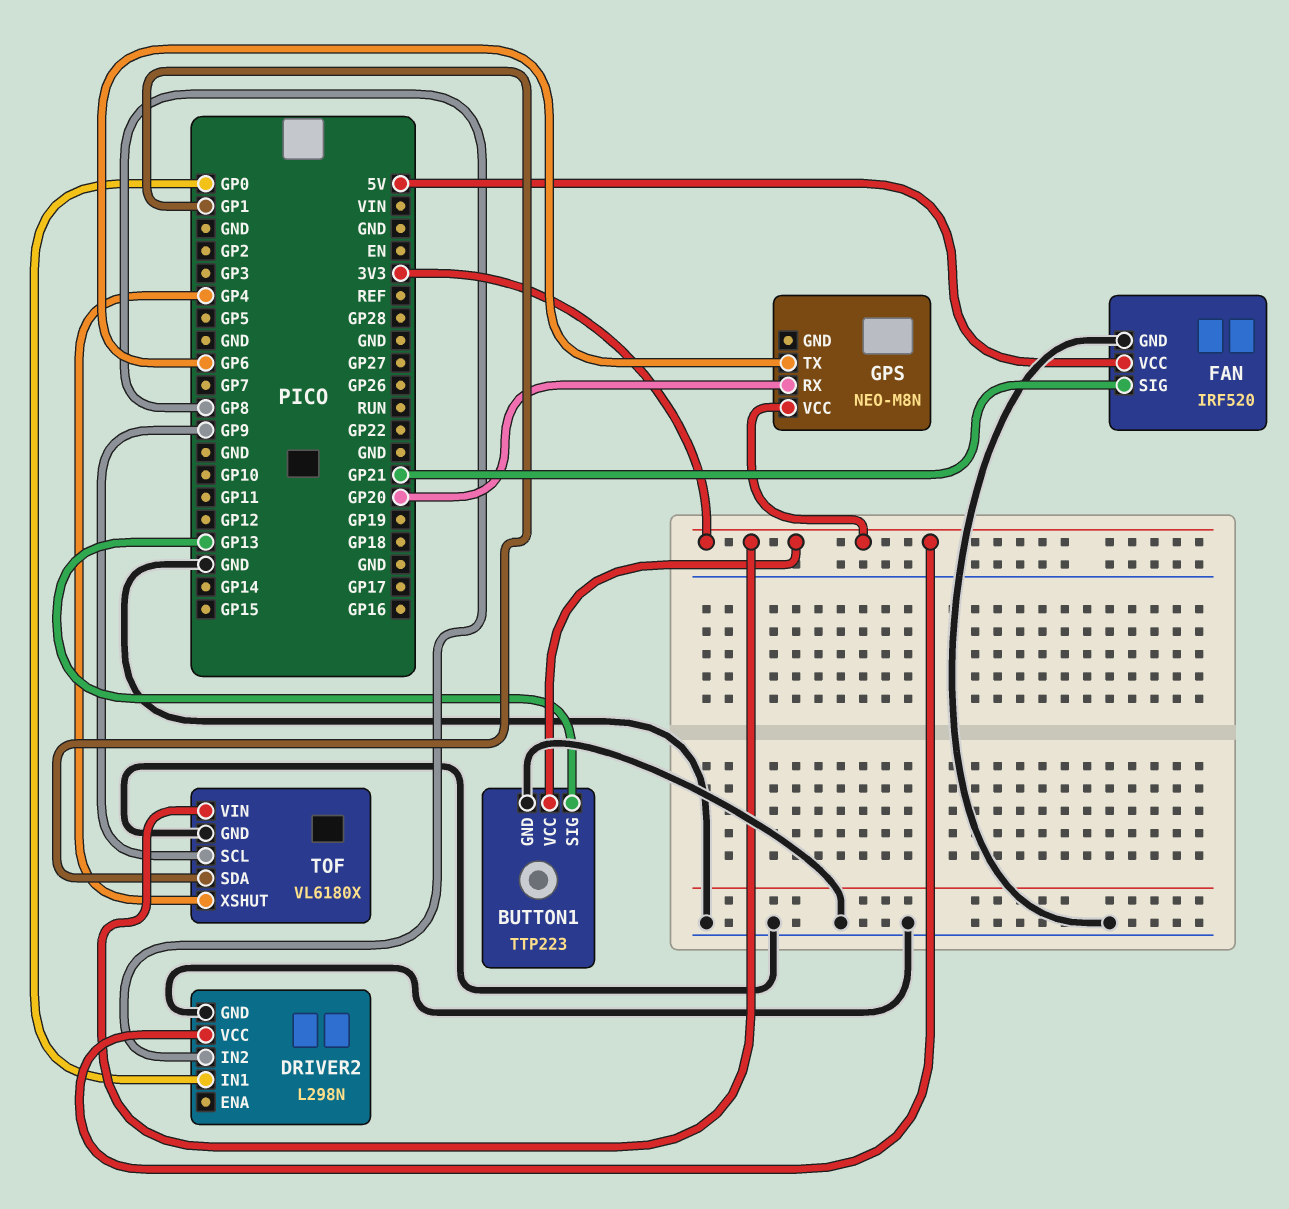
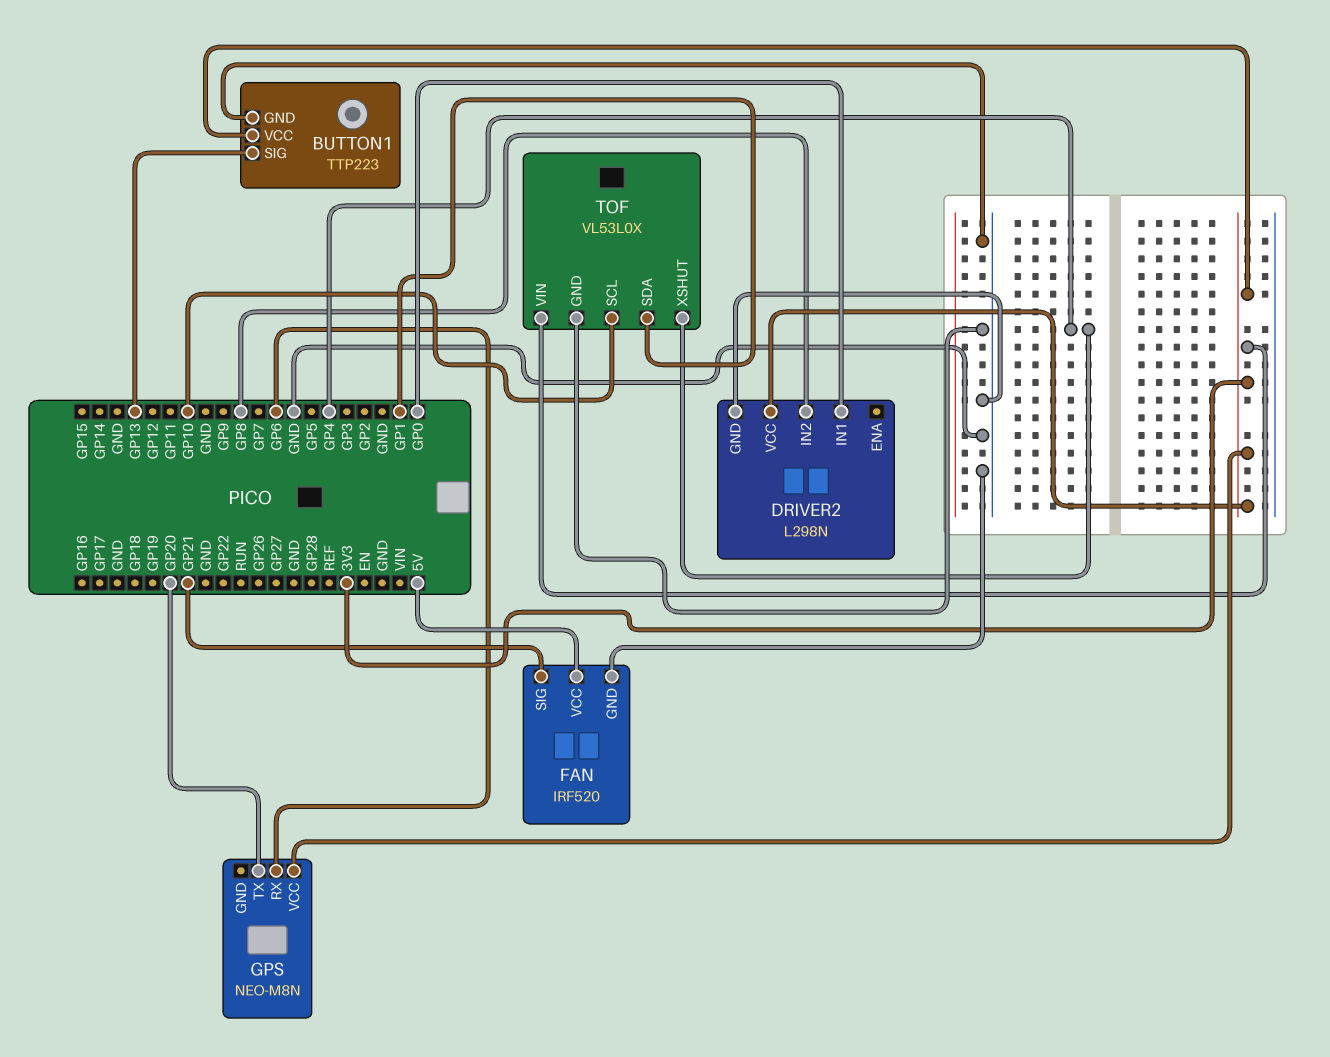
GPS pin RX: GP20 -> GP6
GPS pin TX: GP6 -> GP20
TOF: VL6180X -> VL53L0X
TOF pin SCL: GP9 -> GP10

